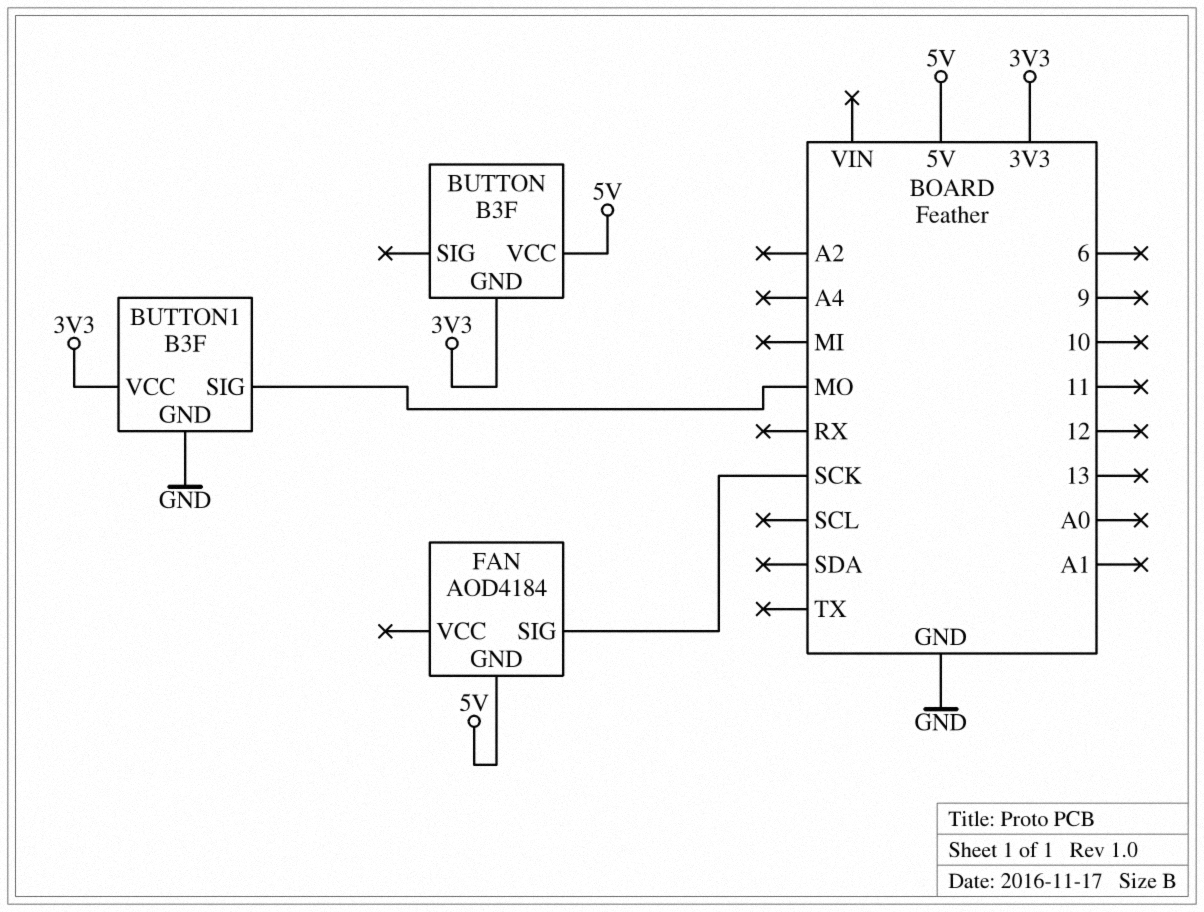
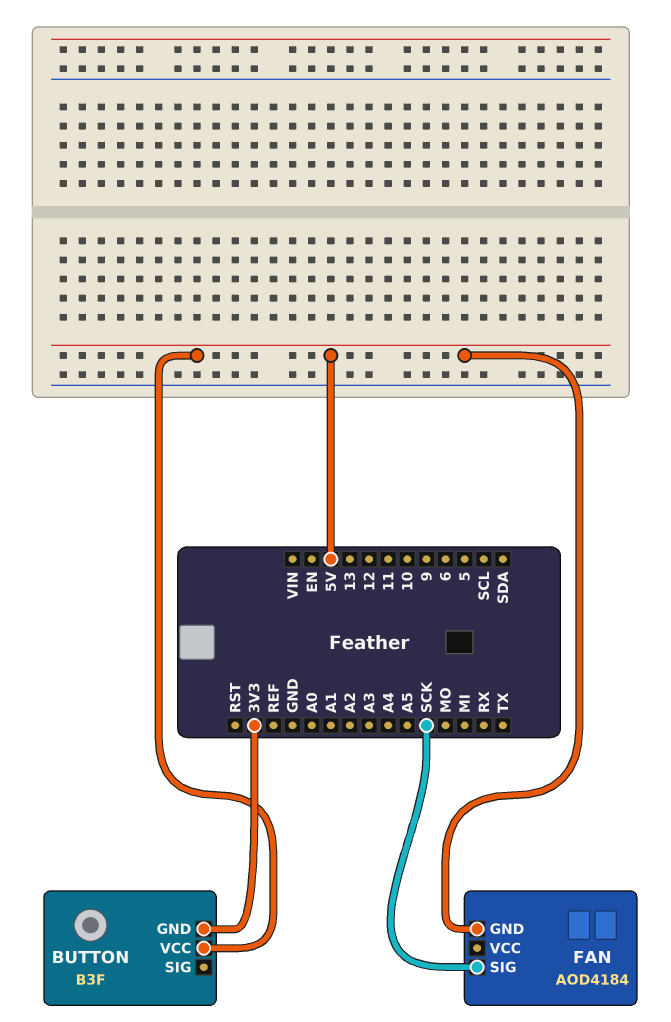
BUTTON1: B3F -> none
BUTTON1 pin GND: GND -> none
BUTTON1 pin SIG: MO -> none
BUTTON1 pin VCC: 3V3 -> none

